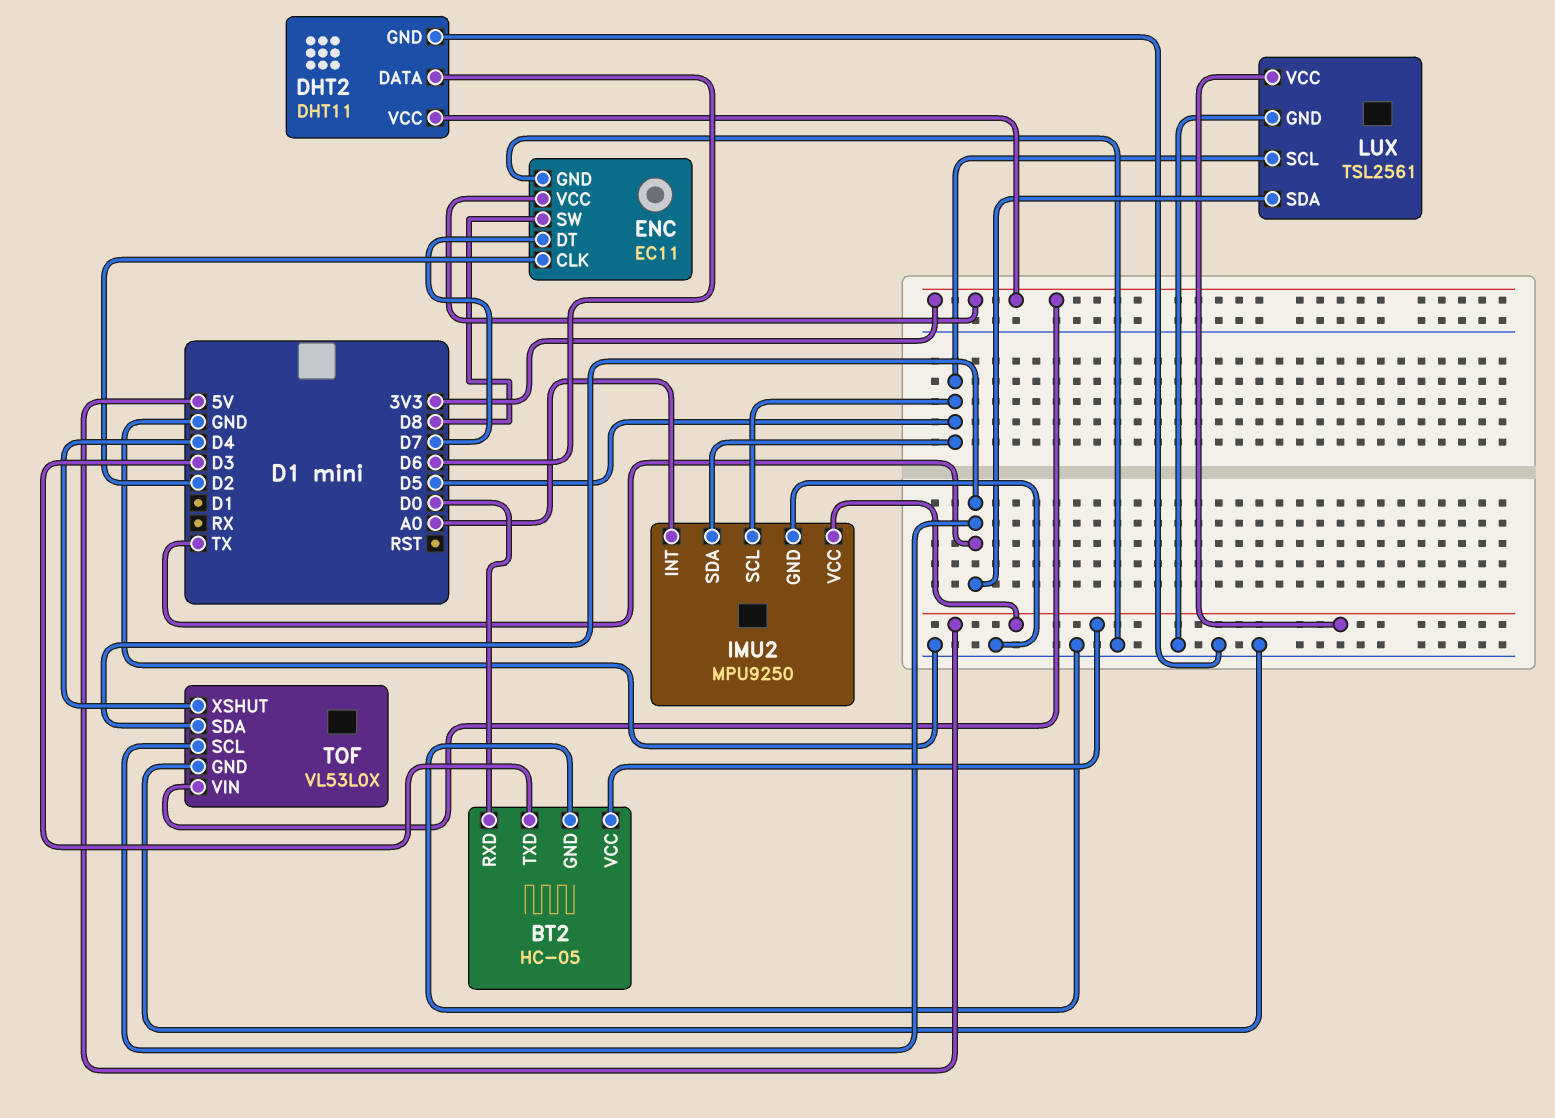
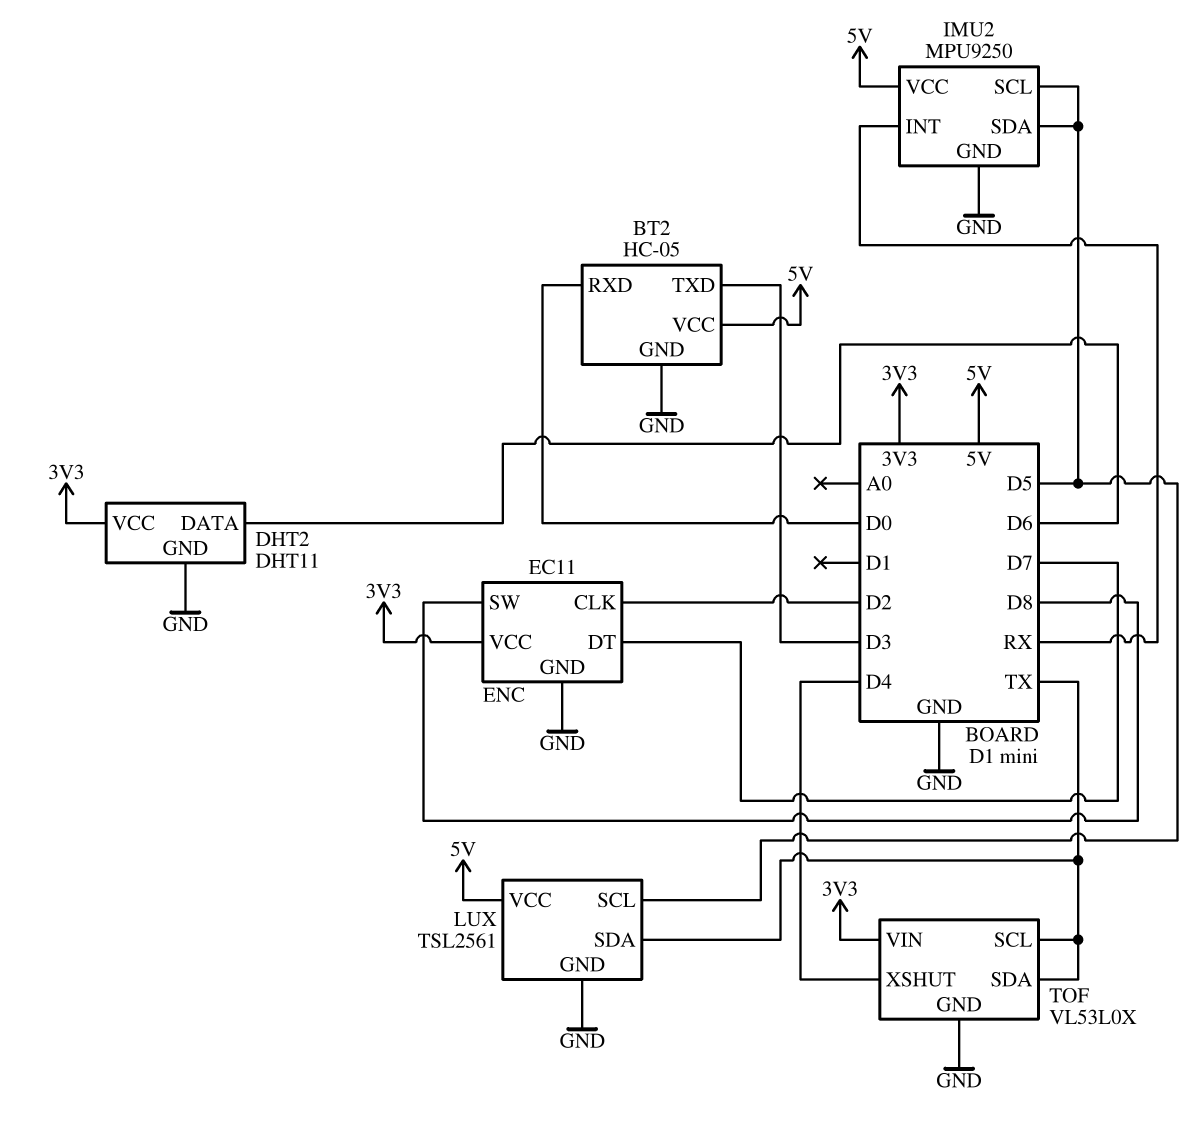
IMU2 pin INT: A0 -> RX

